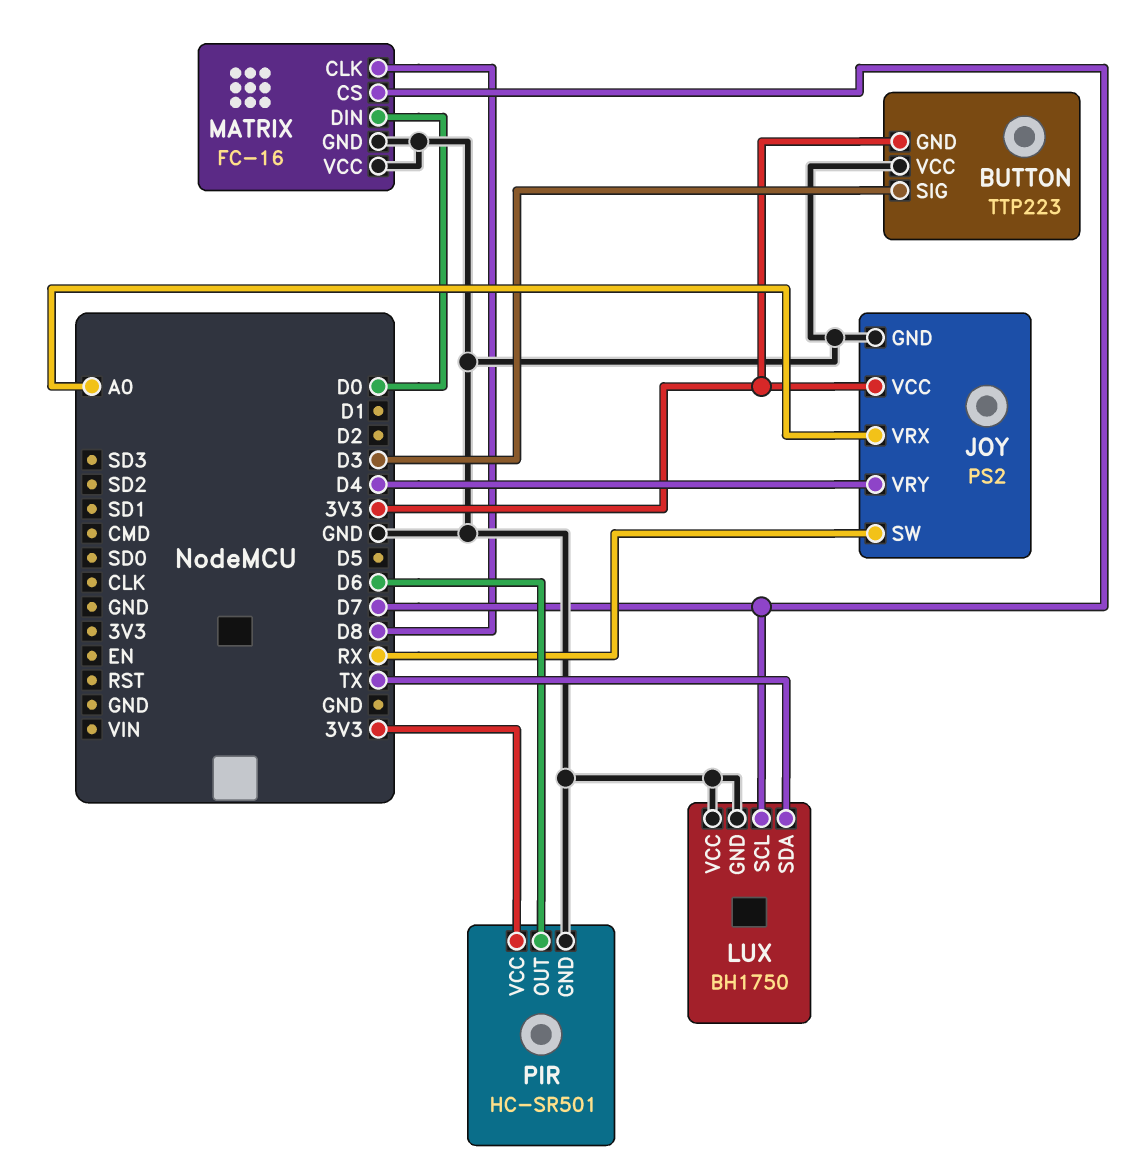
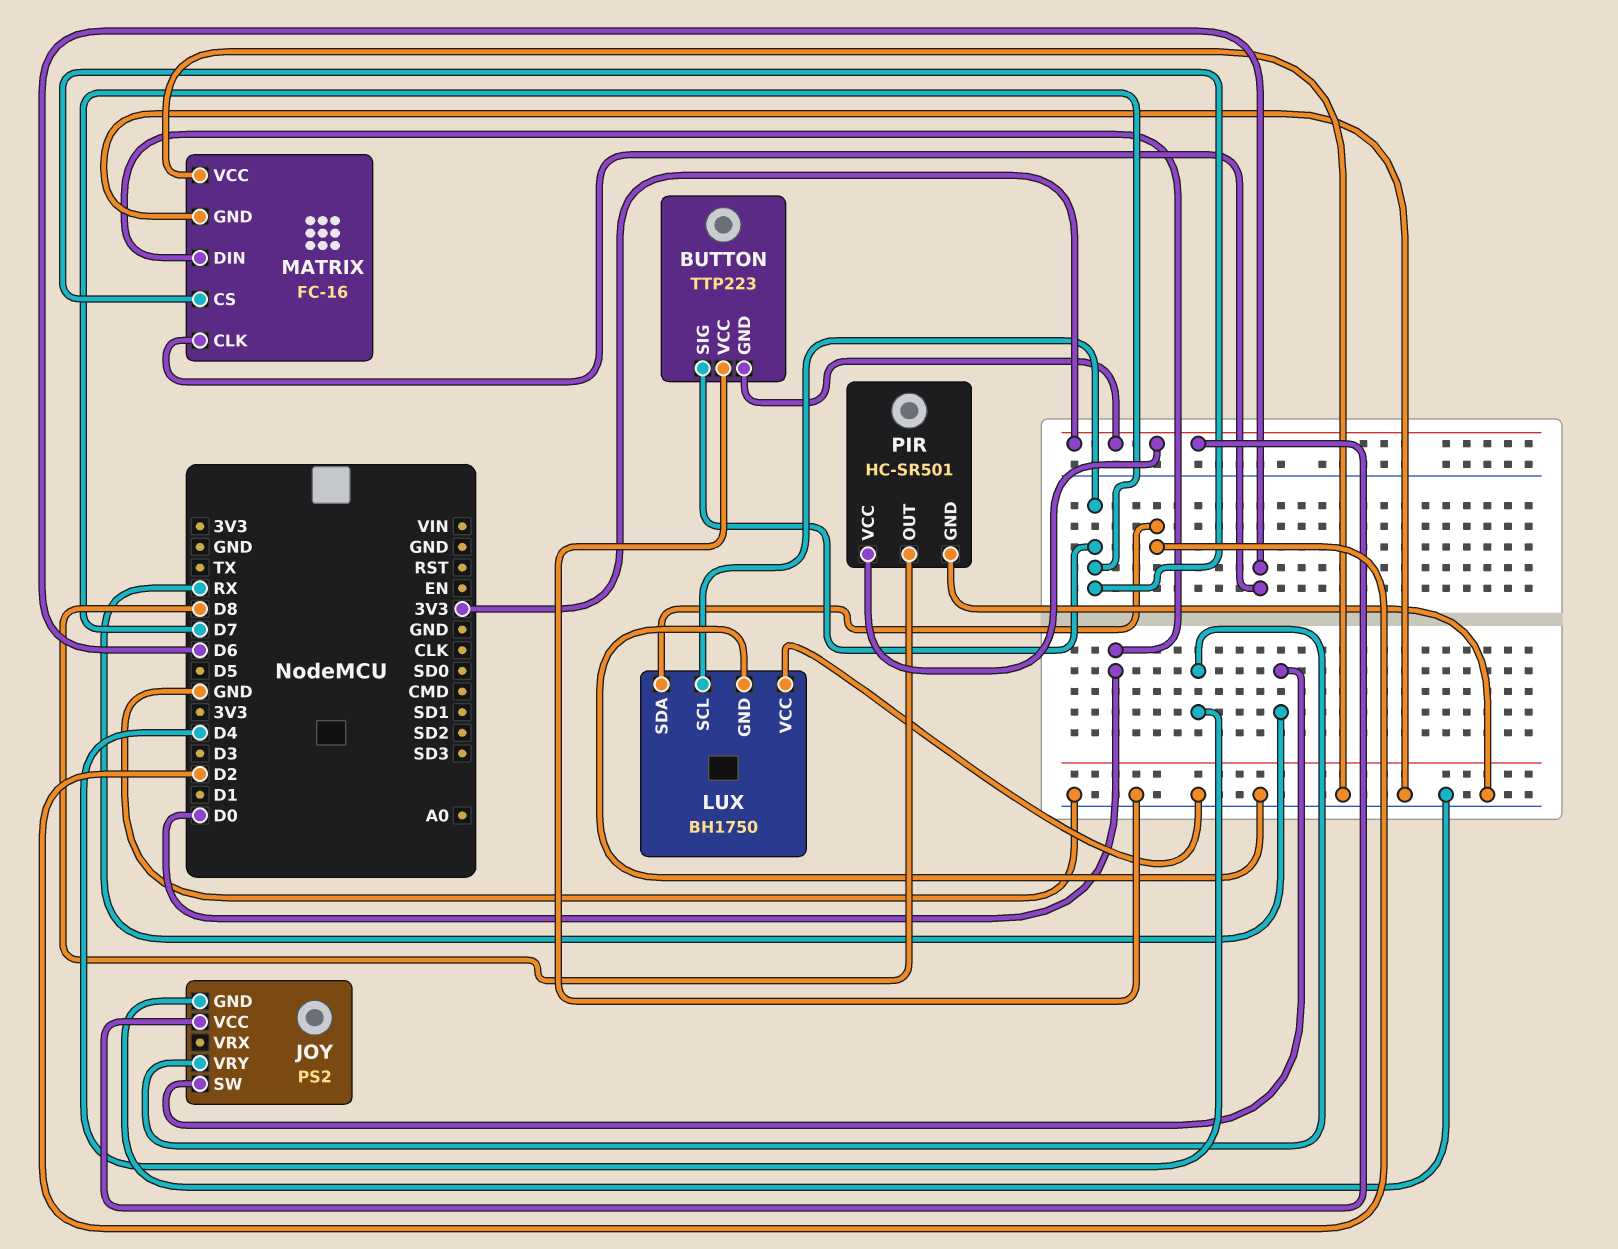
BUTTON pin SIG: D3 -> D7
JOY pin VRX: A0 -> none
LUX pin SDA: TX -> D2
MATRIX pin CLK: D8 -> D6
PIR pin OUT: D6 -> D8

